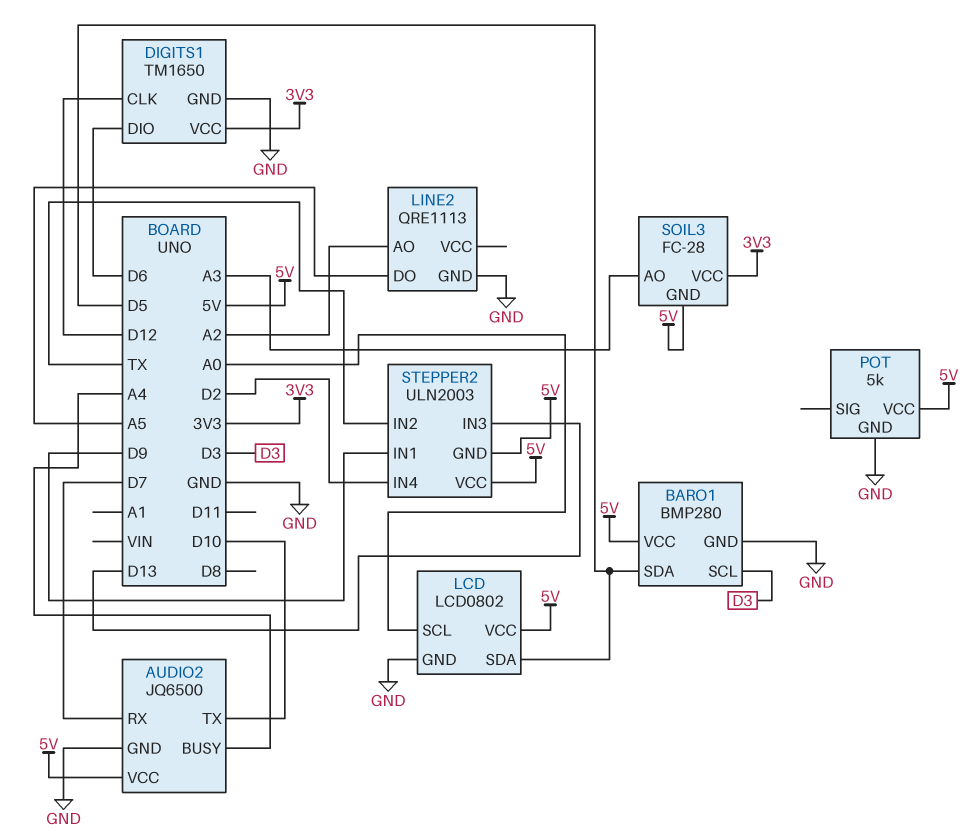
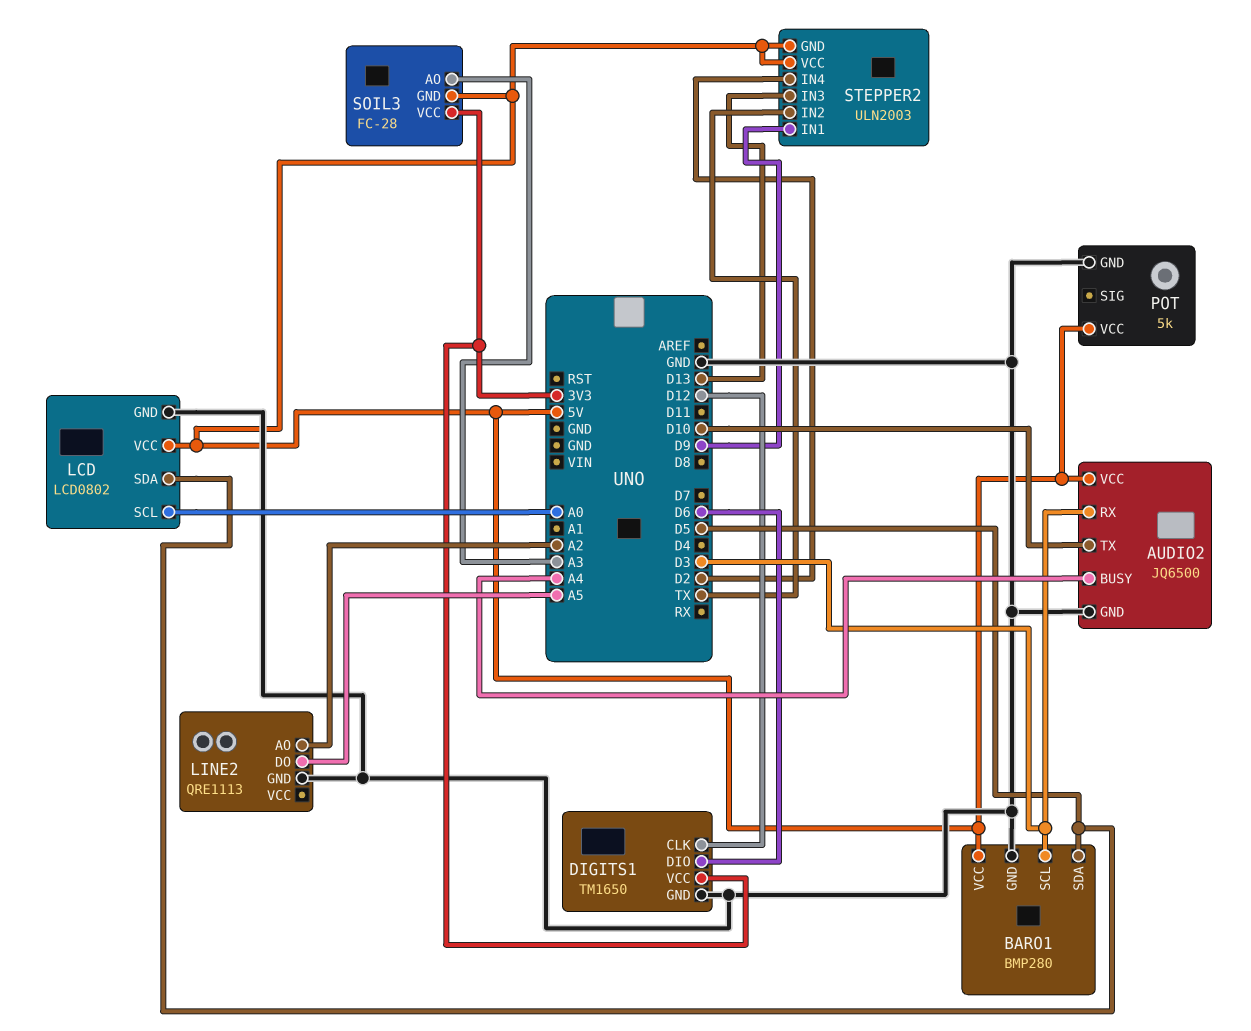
AUDIO2 pin RX: D7 -> D3

